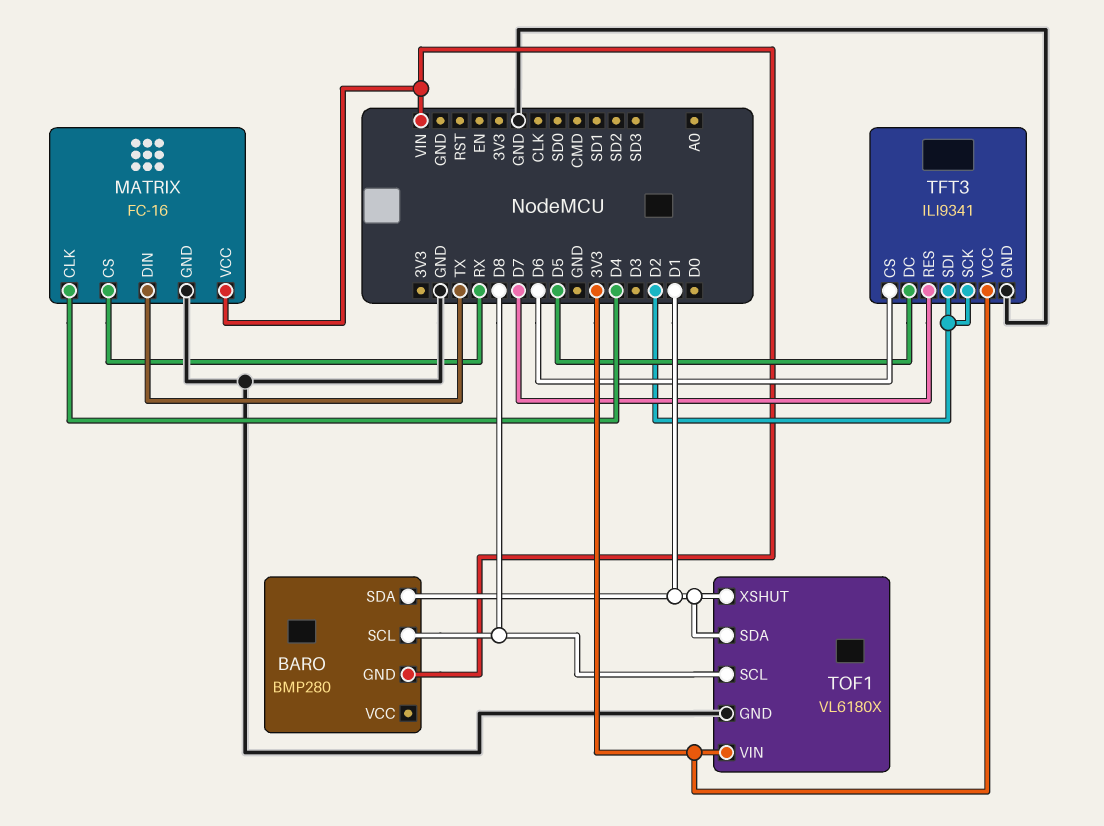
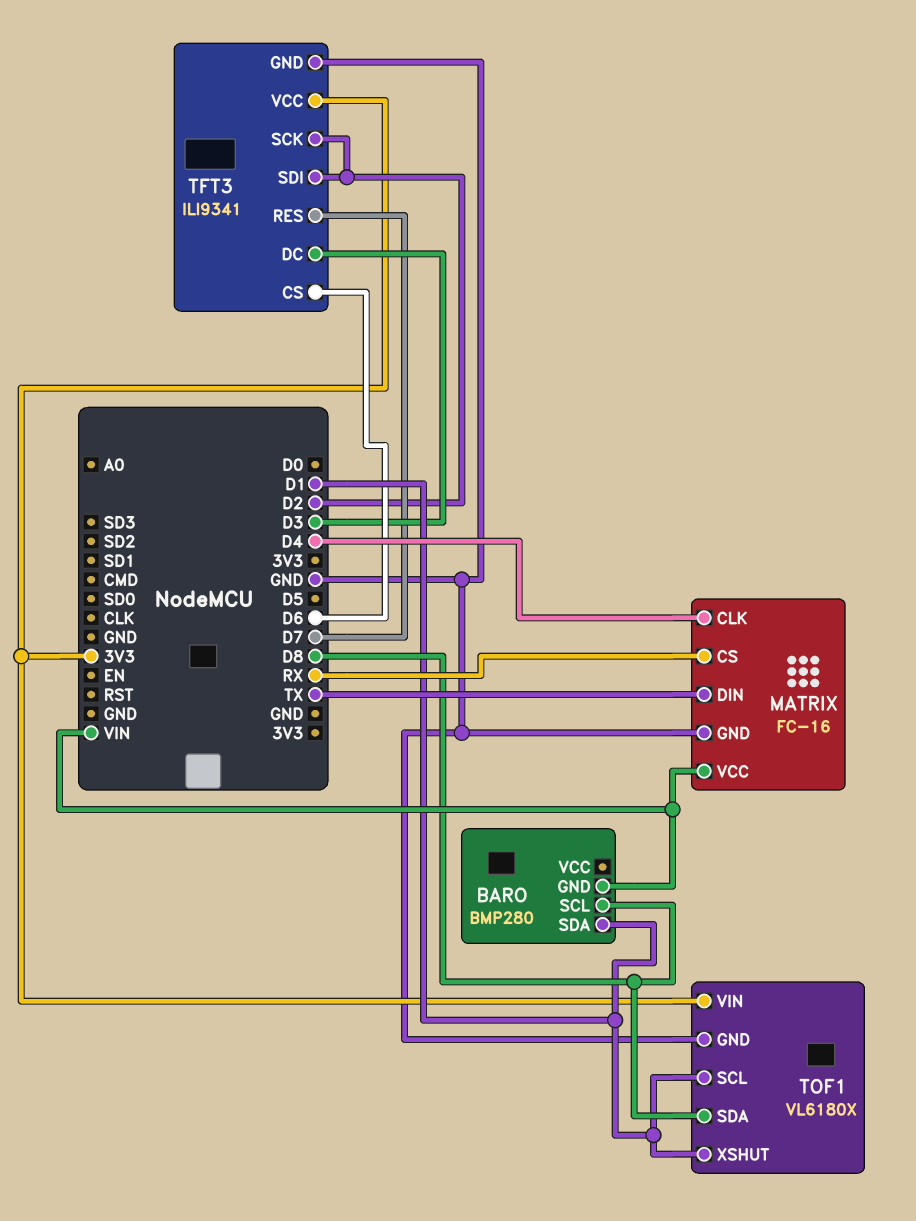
TFT3 pin DC: D5 -> D3
TOF1 pin SCL: D8 -> D1
TOF1 pin SDA: D1 -> D8

